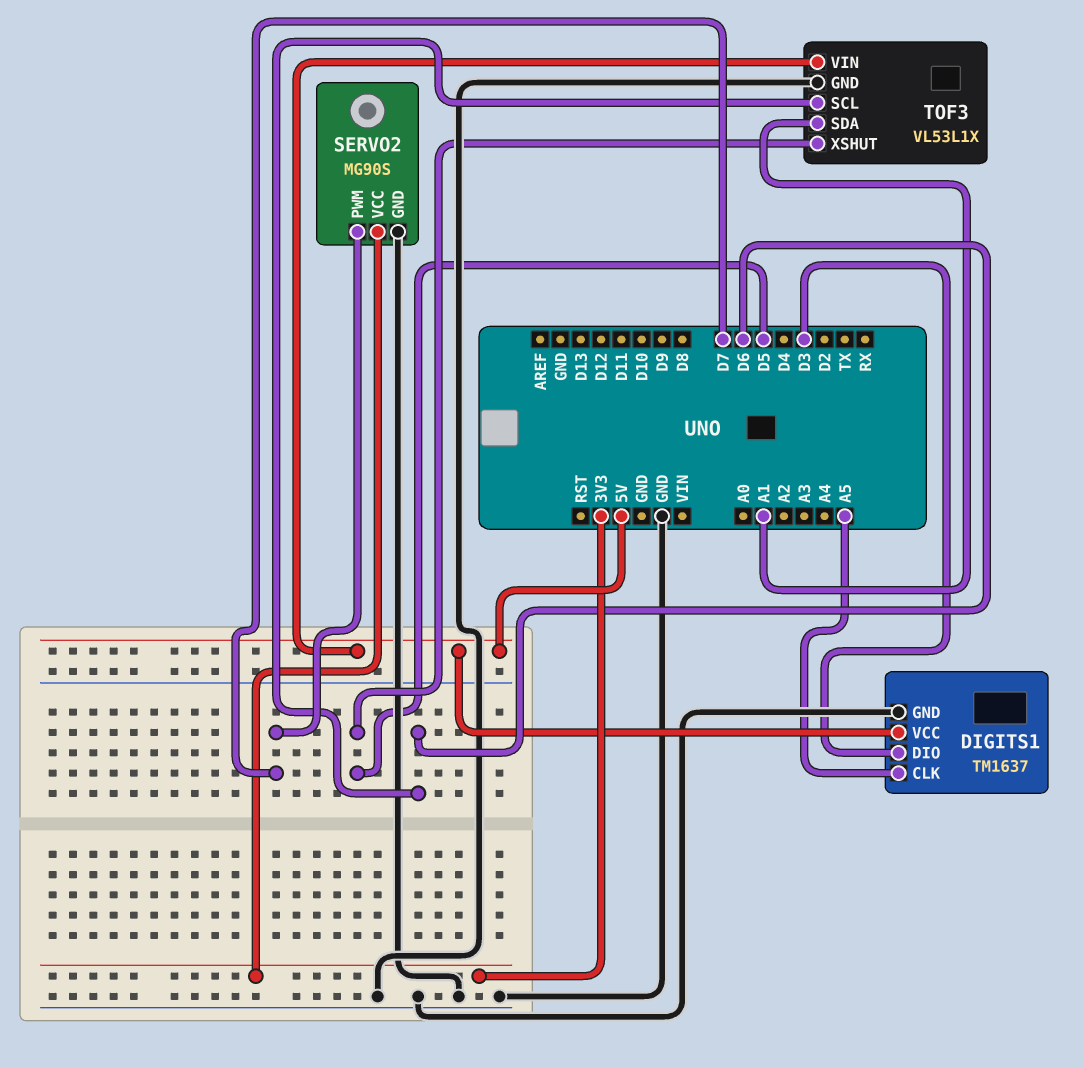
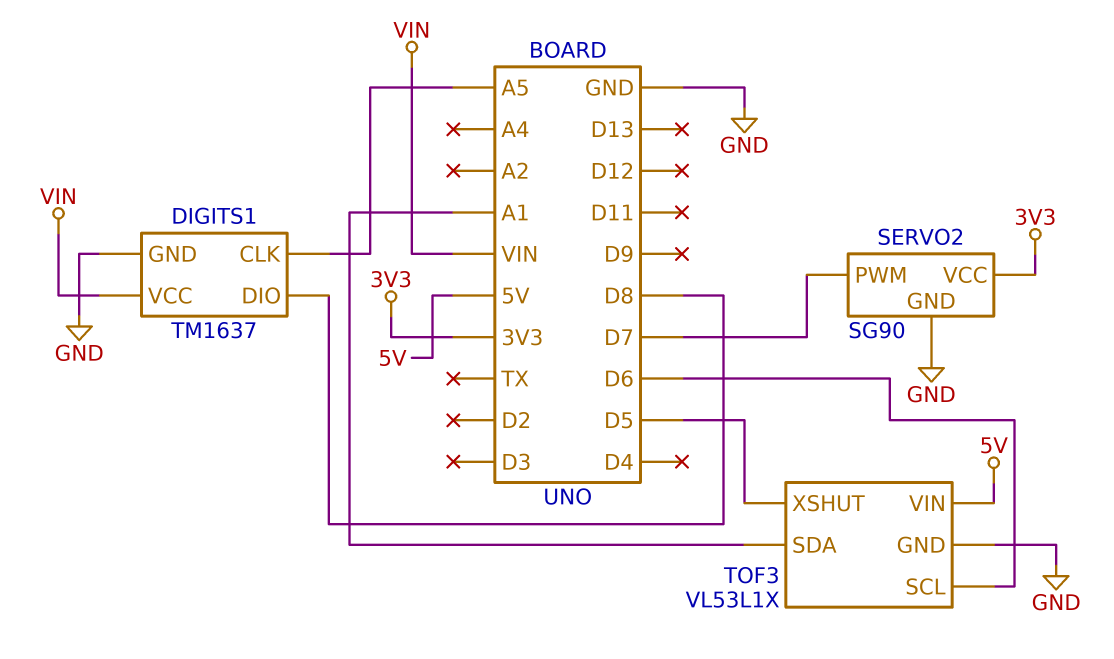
DIGITS1 pin DIO: D3 -> D8
DIGITS1 pin VCC: 5V -> VIN
SERVO2: MG90S -> SG90

